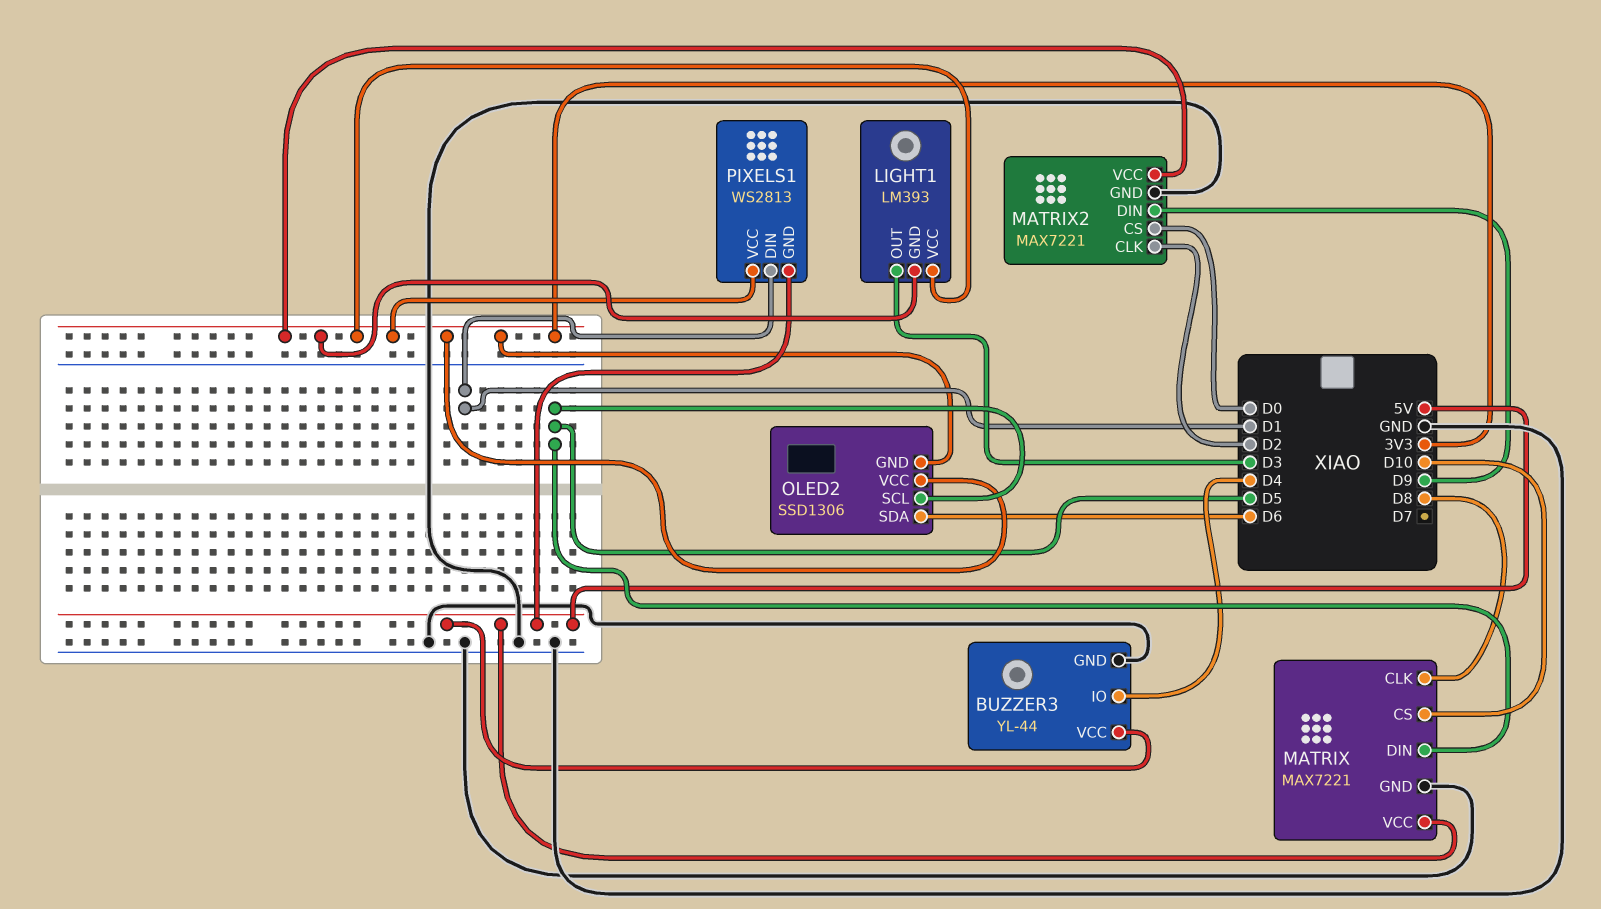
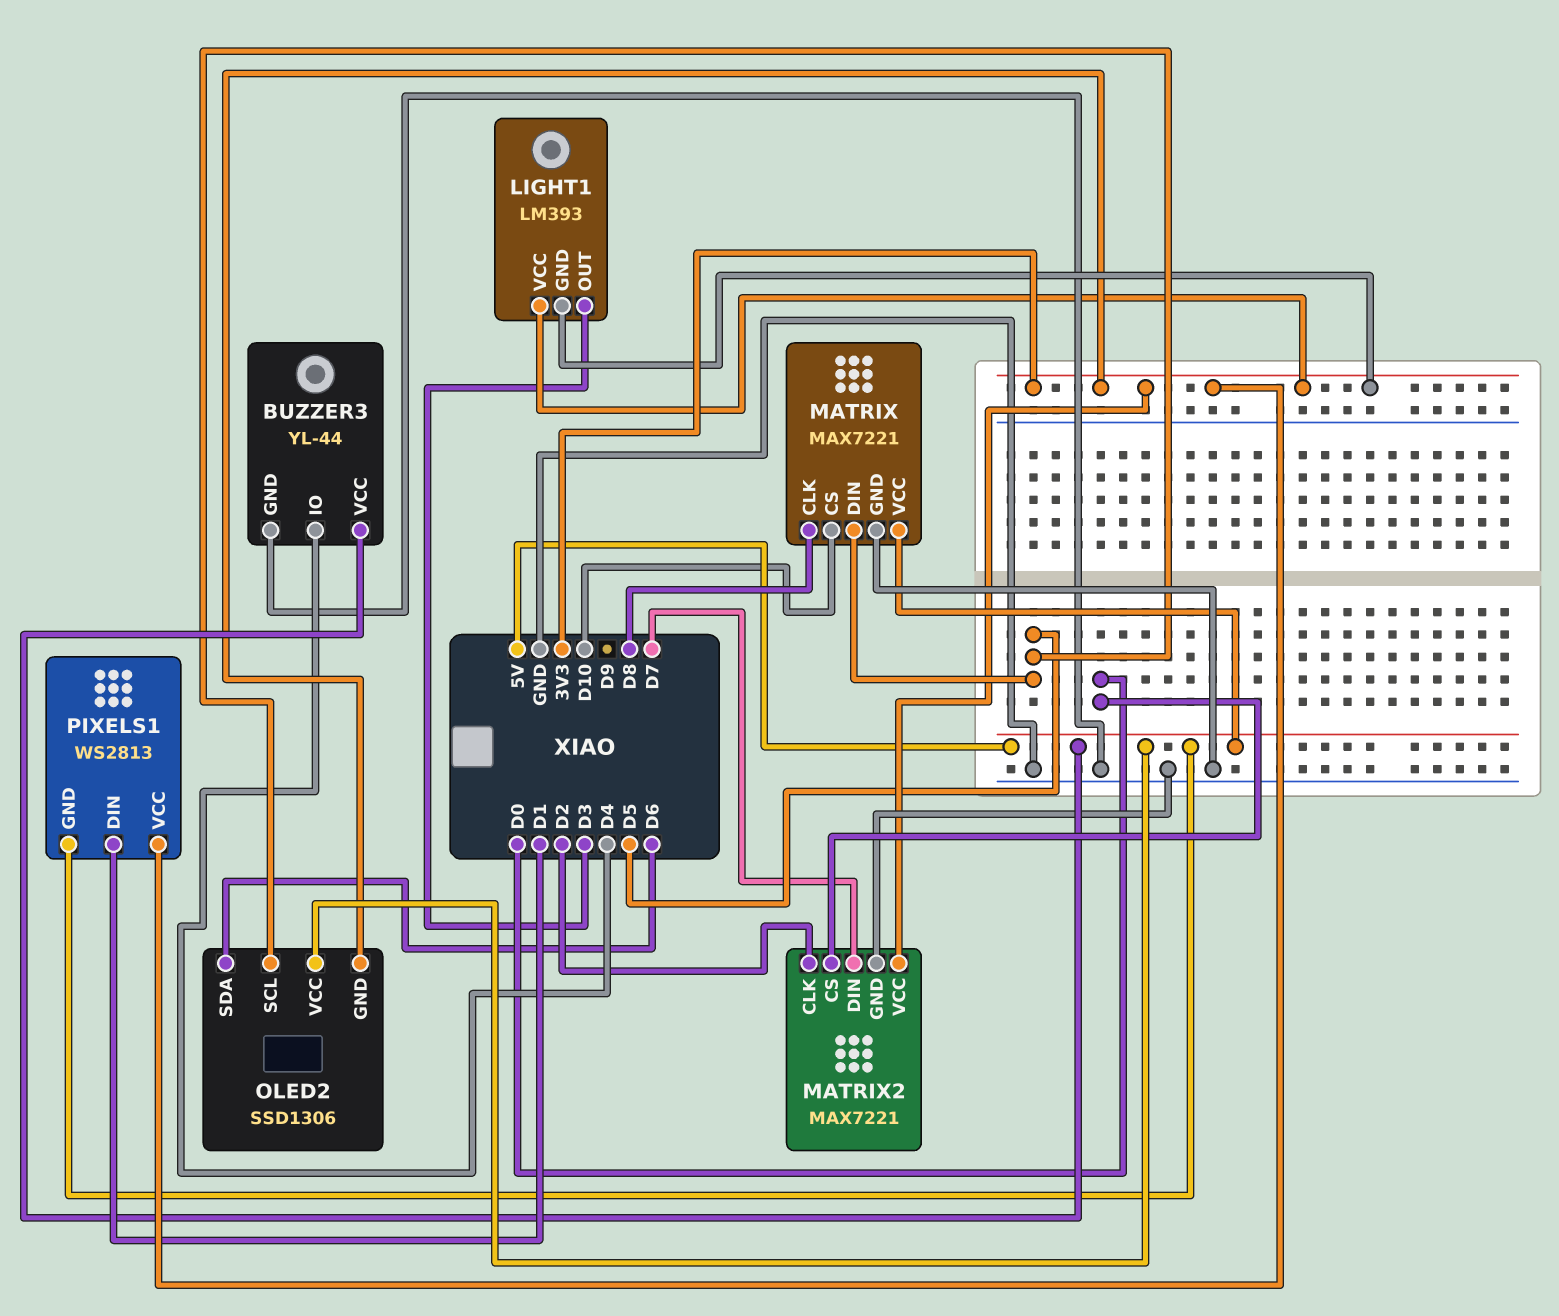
MATRIX2 pin DIN: D9 -> D7
OLED2 pin VCC: 3V3 -> 5V

